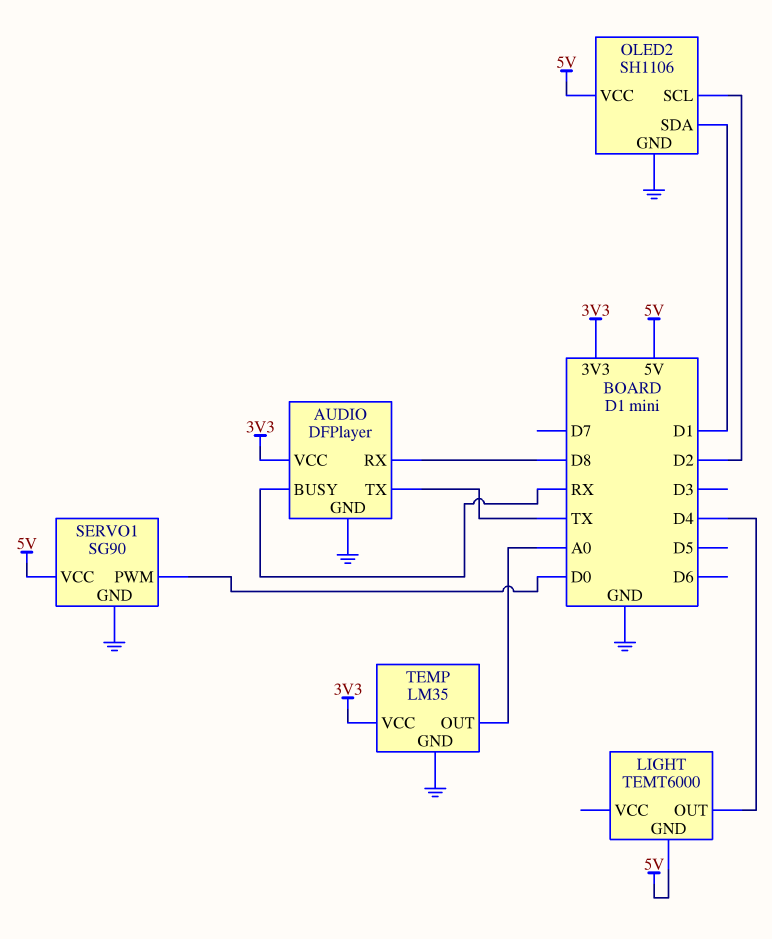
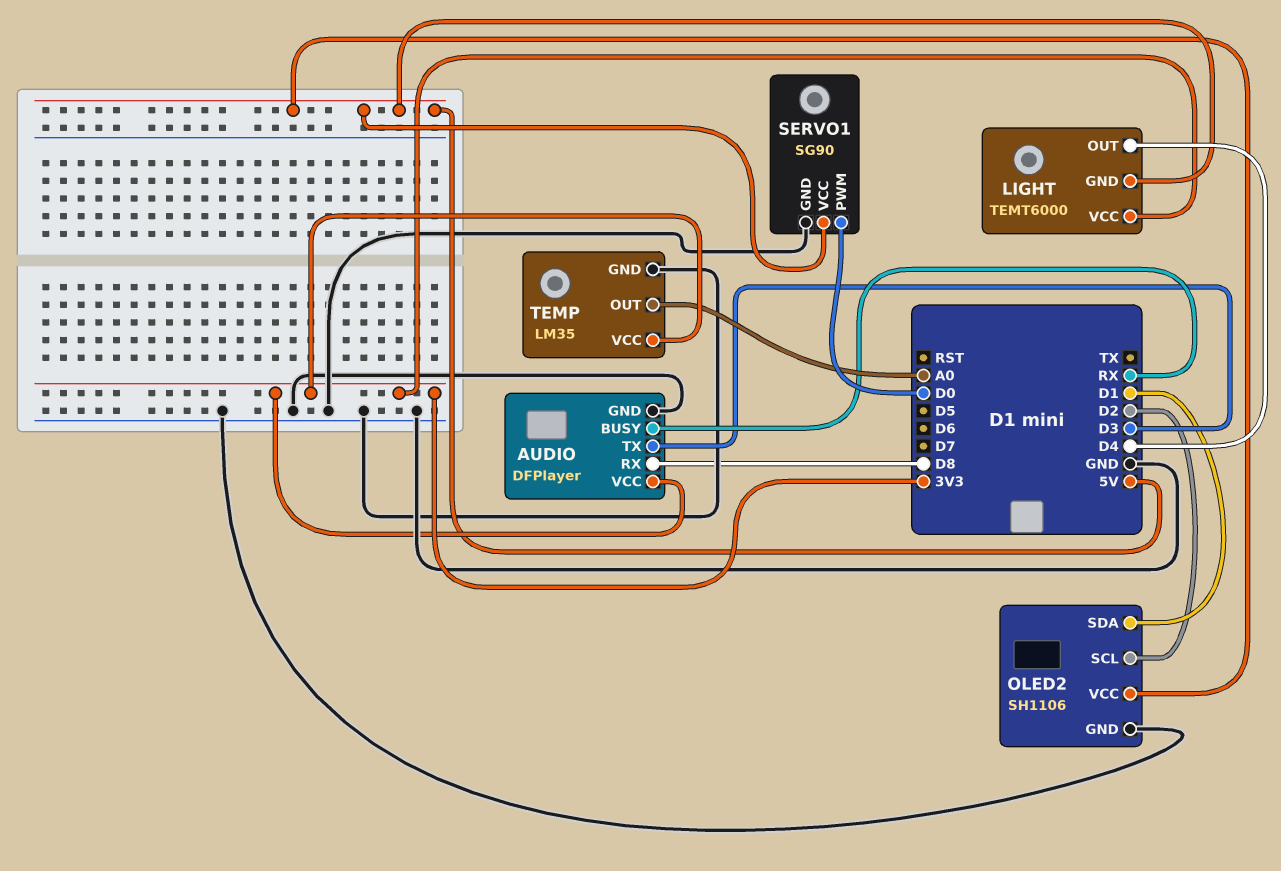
AUDIO pin TX: TX -> D3
LIGHT pin VCC: none -> 3V3

